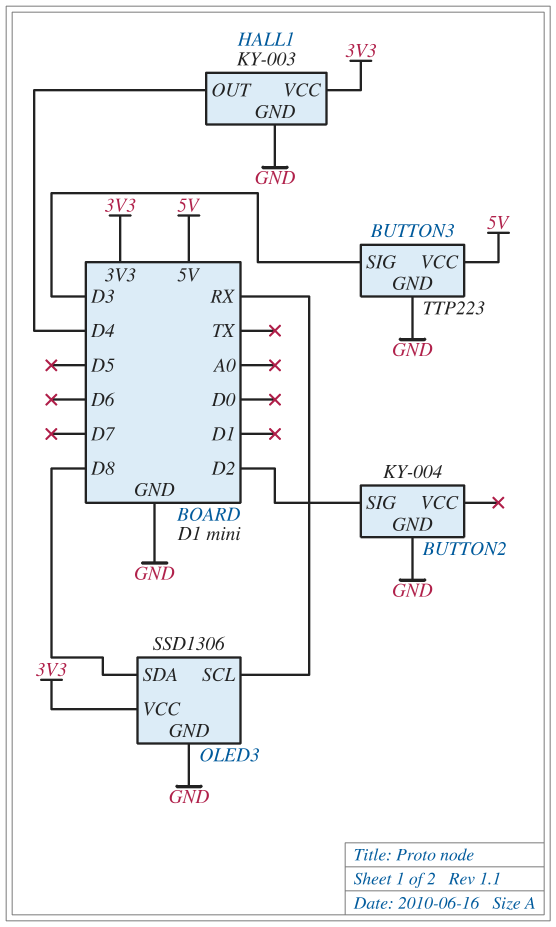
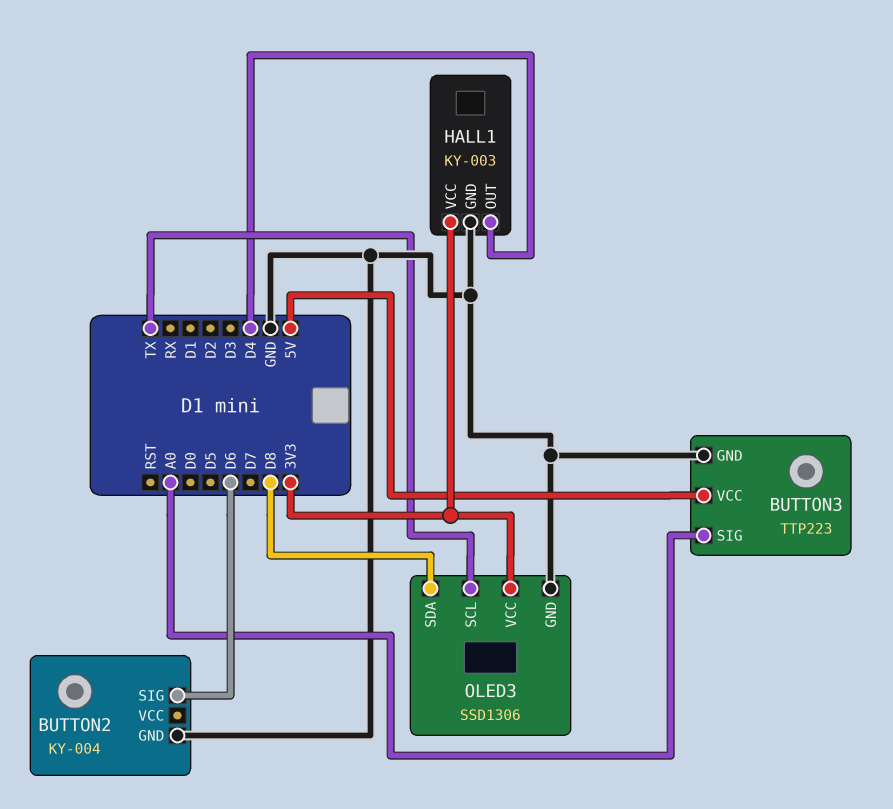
BUTTON2 pin SIG: D2 -> D6
BUTTON3 pin SIG: D3 -> A0
OLED3 pin SCL: RX -> TX

